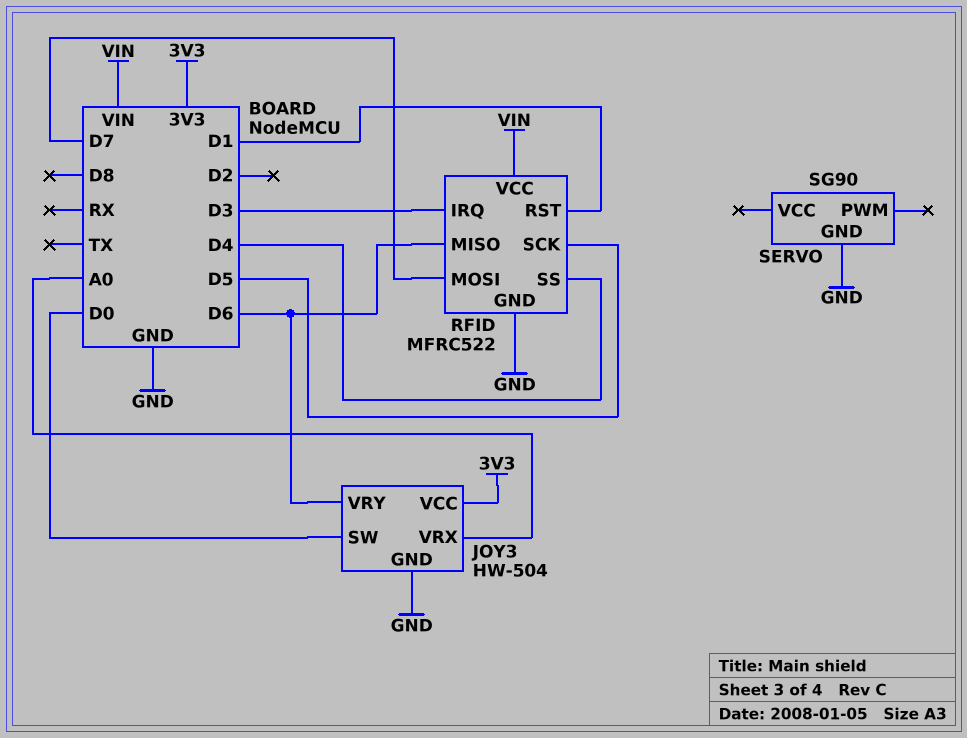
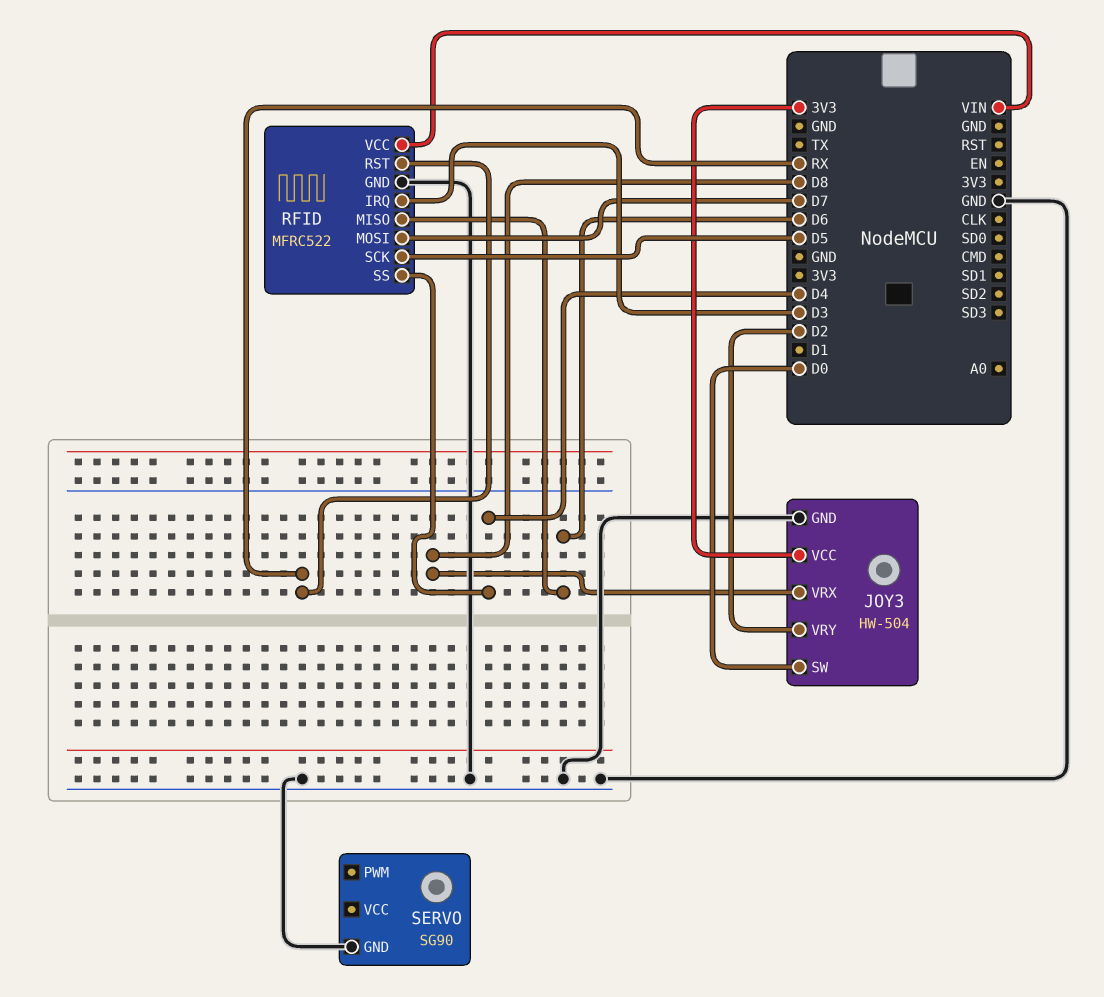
JOY3 pin VRX: A0 -> D8
JOY3 pin VRY: D6 -> D2
RFID pin RST: D1 -> RX

